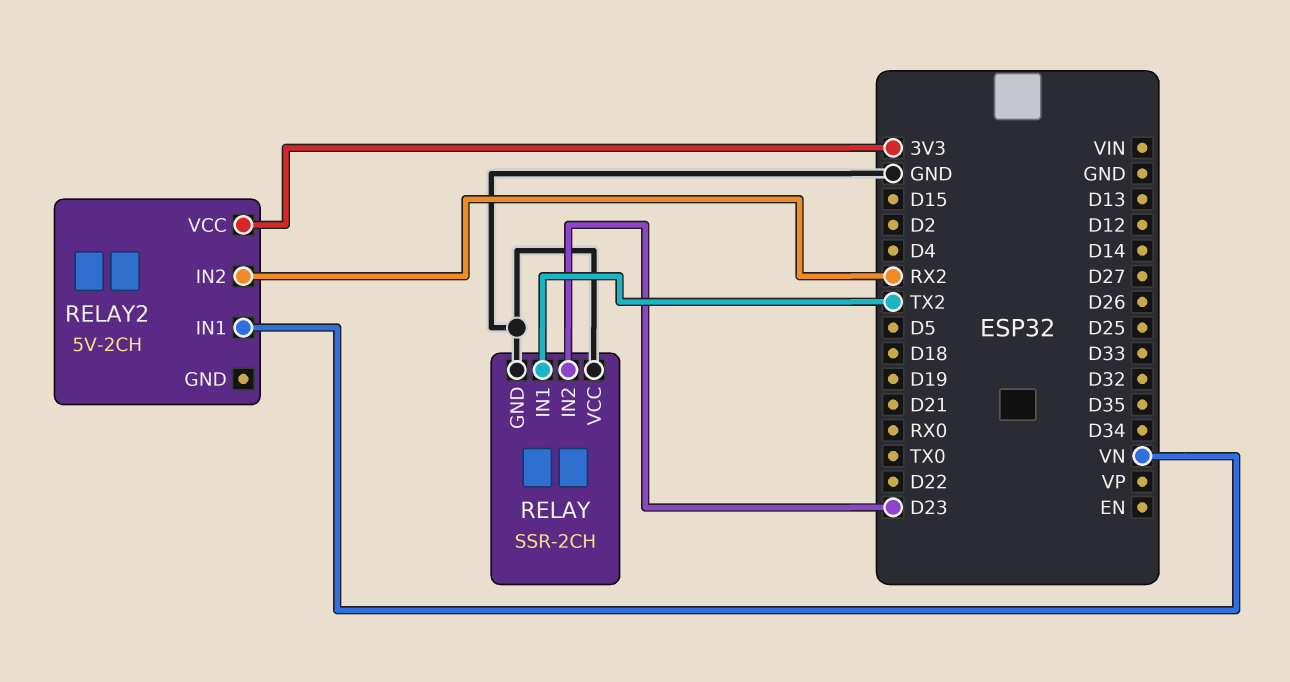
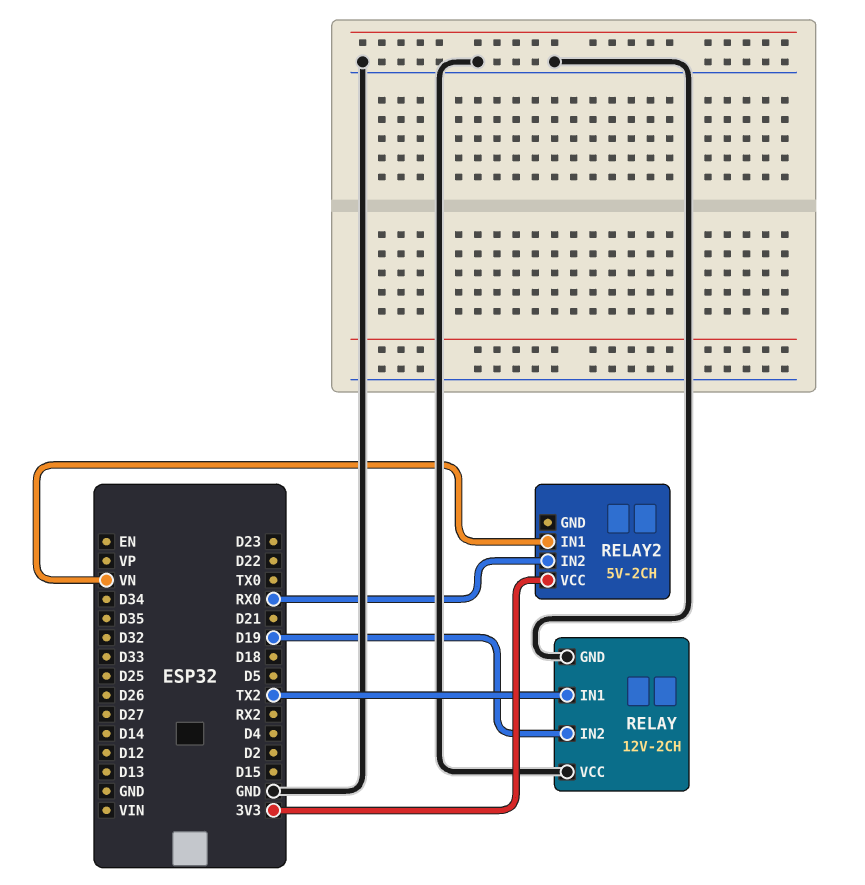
RELAY: SSR-2CH -> 12V-2CH
RELAY pin IN2: D23 -> D19
RELAY2 pin IN2: RX2 -> RX0

